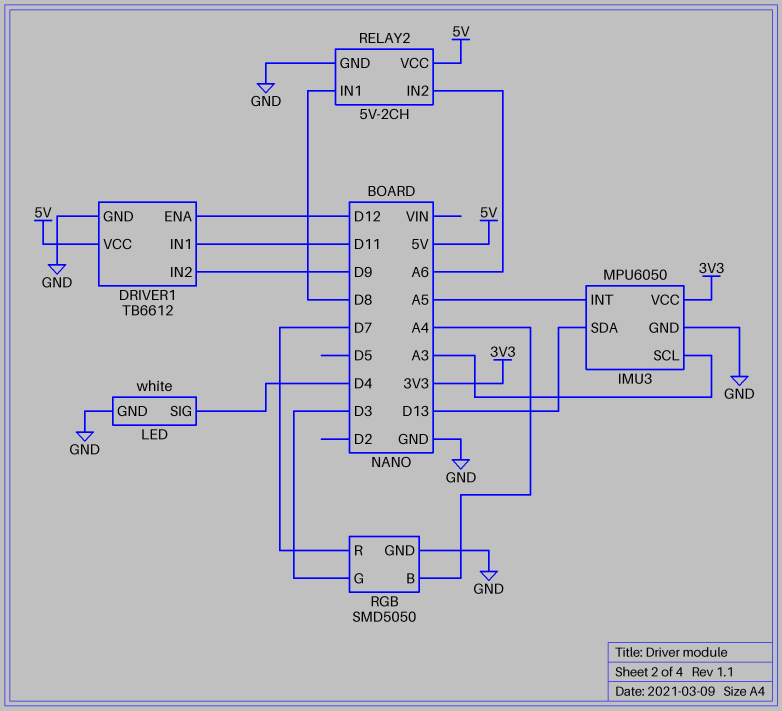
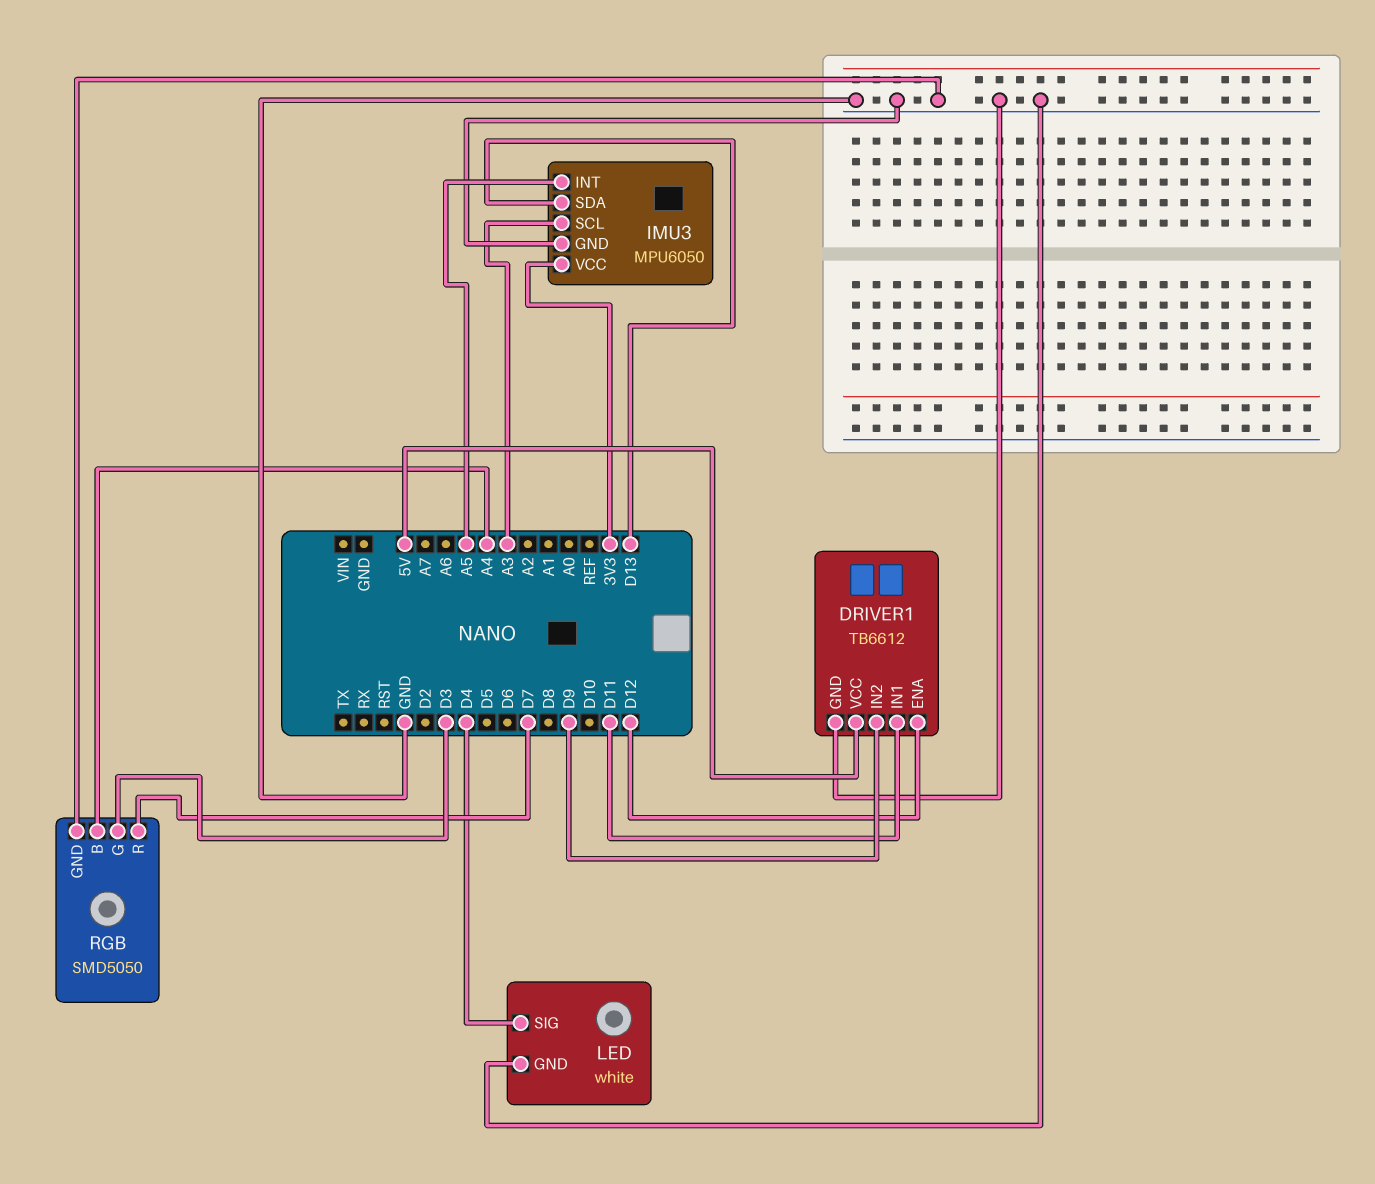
RELAY2: 5V-2CH -> none
RELAY2 pin GND: GND -> none
RELAY2 pin IN1: D8 -> none
RELAY2 pin IN2: A6 -> none
RELAY2 pin VCC: 5V -> none

